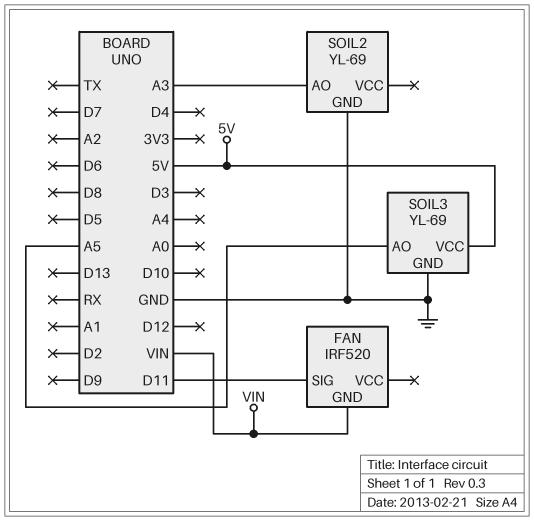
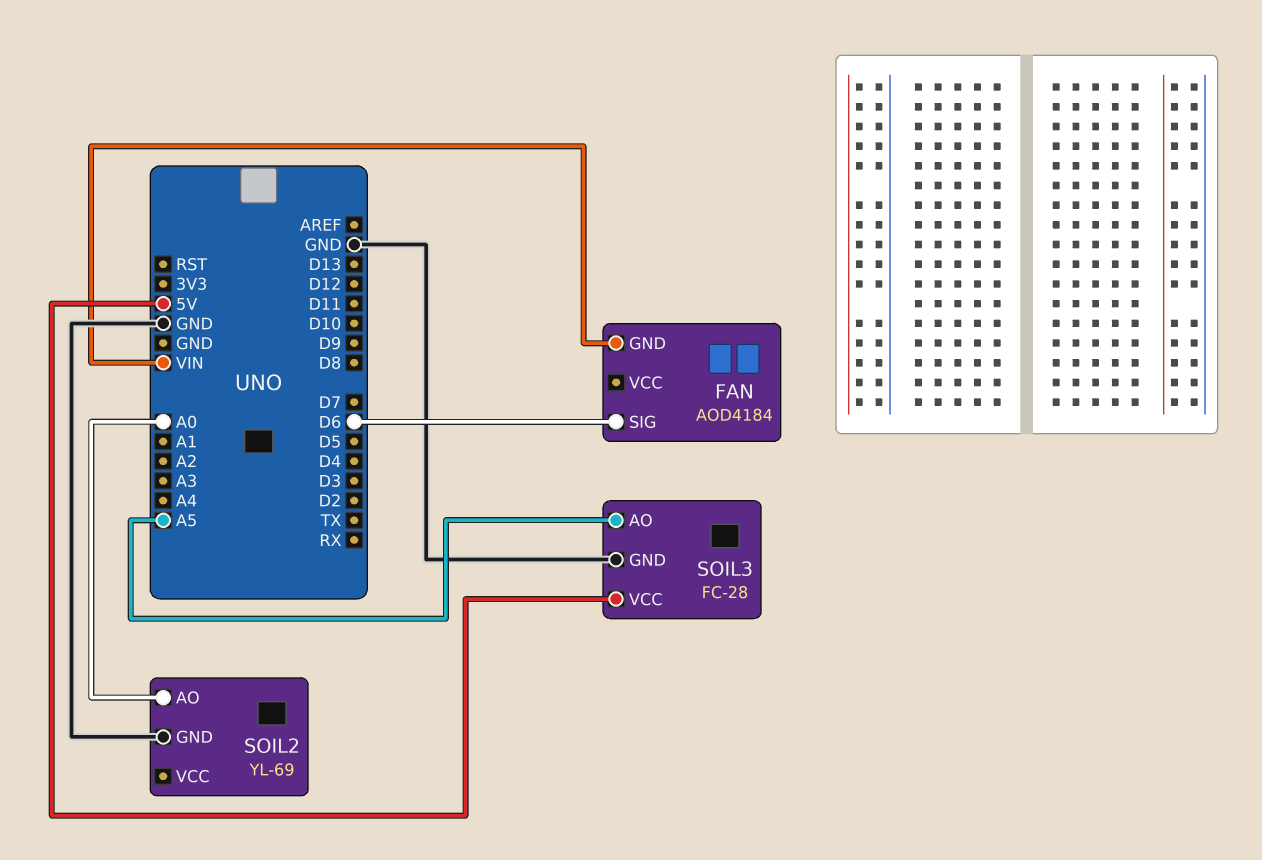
FAN: IRF520 -> AOD4184
FAN pin SIG: D11 -> D6
SOIL2 pin AO: A3 -> A0
SOIL3: YL-69 -> FC-28

